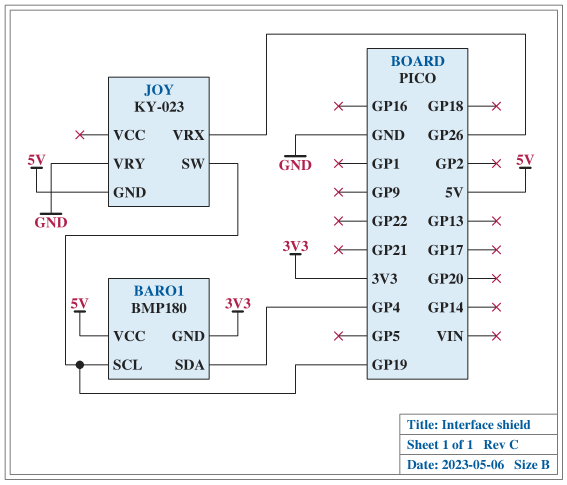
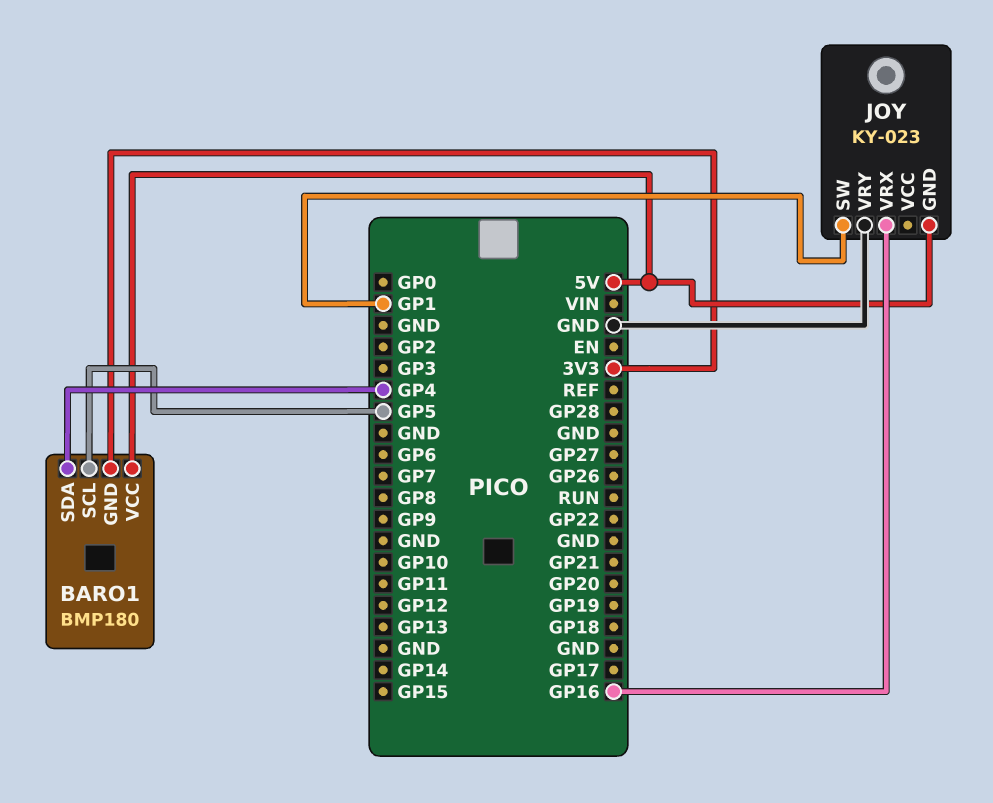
BARO1 pin SCL: GP19 -> GP5
JOY pin SW: GP19 -> GP1
JOY pin VRX: GP26 -> GP16

